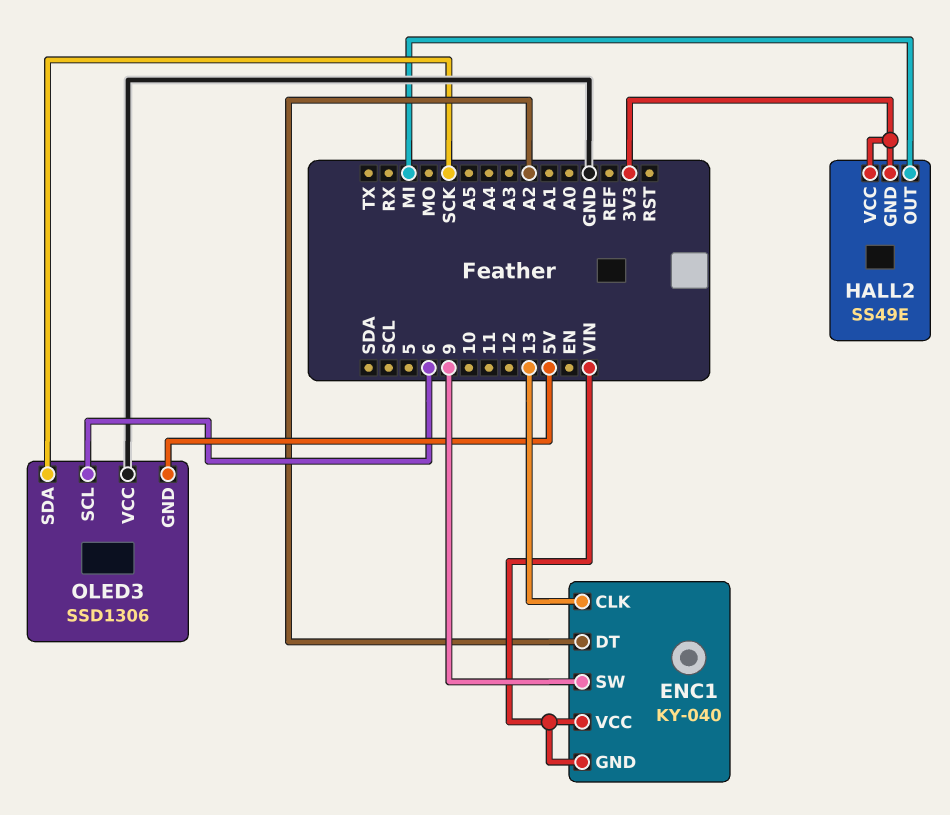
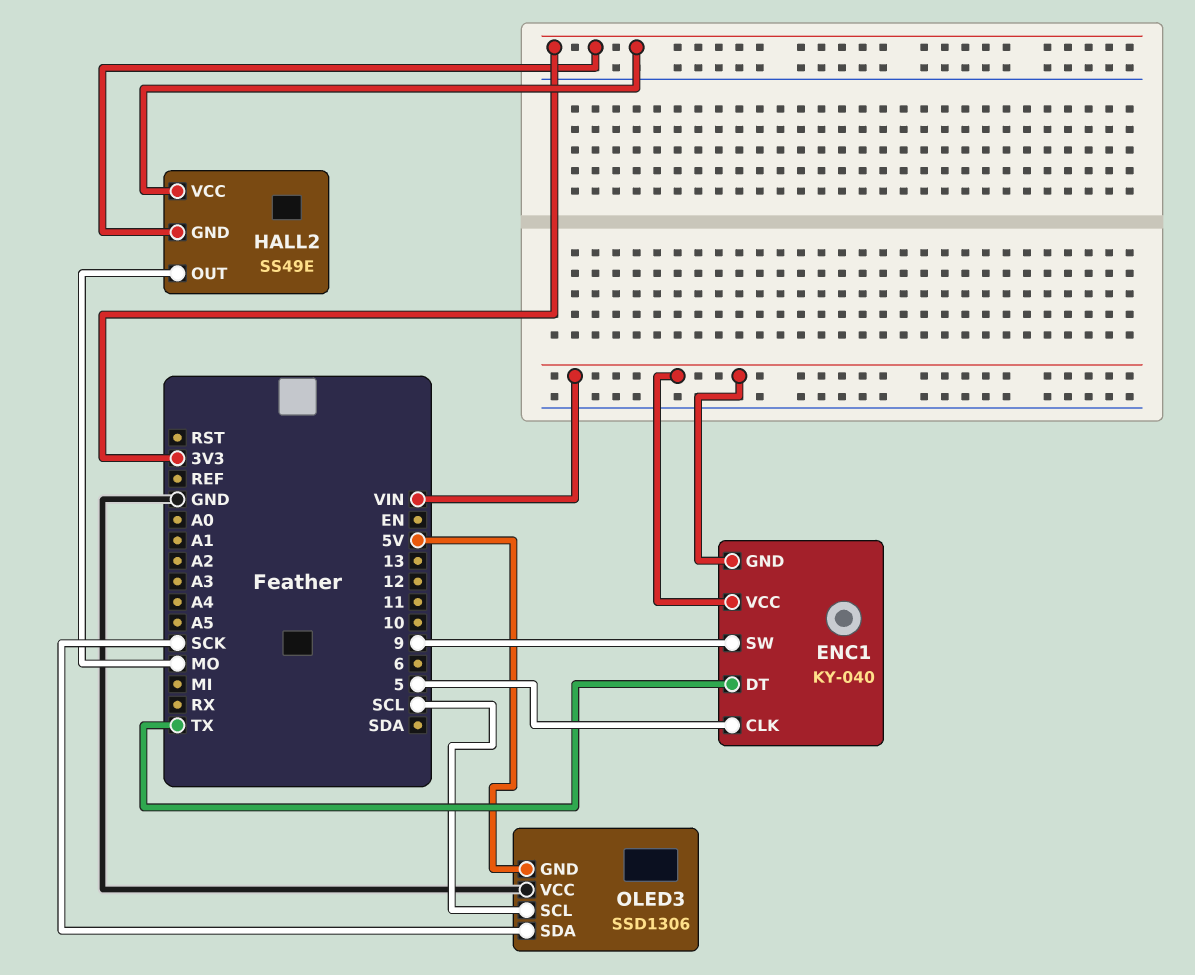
ENC1 pin CLK: 13 -> 5
ENC1 pin DT: A2 -> TX
HALL2 pin OUT: MI -> MO
OLED3 pin SCL: 6 -> SCL

